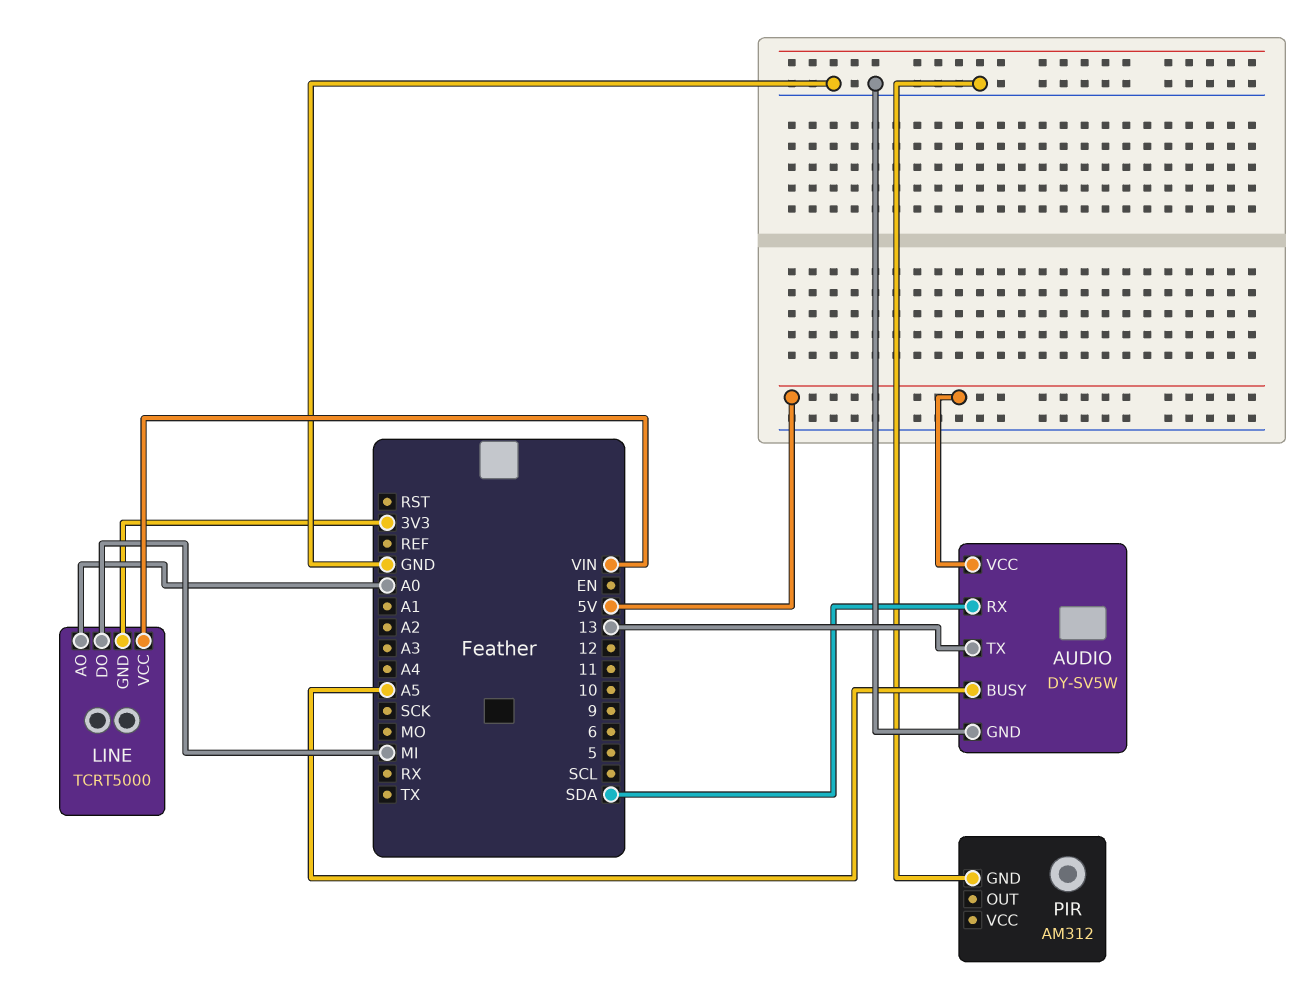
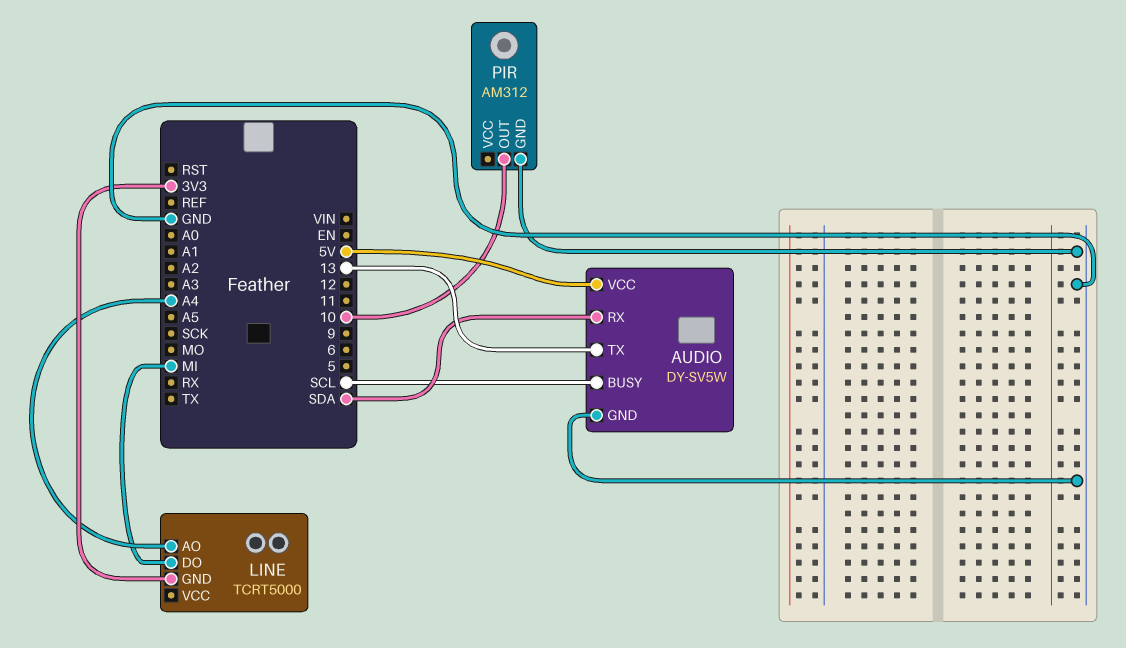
AUDIO pin BUSY: A5 -> SCL
LINE pin AO: A0 -> A4
LINE pin VCC: VIN -> none
PIR pin OUT: none -> 10

